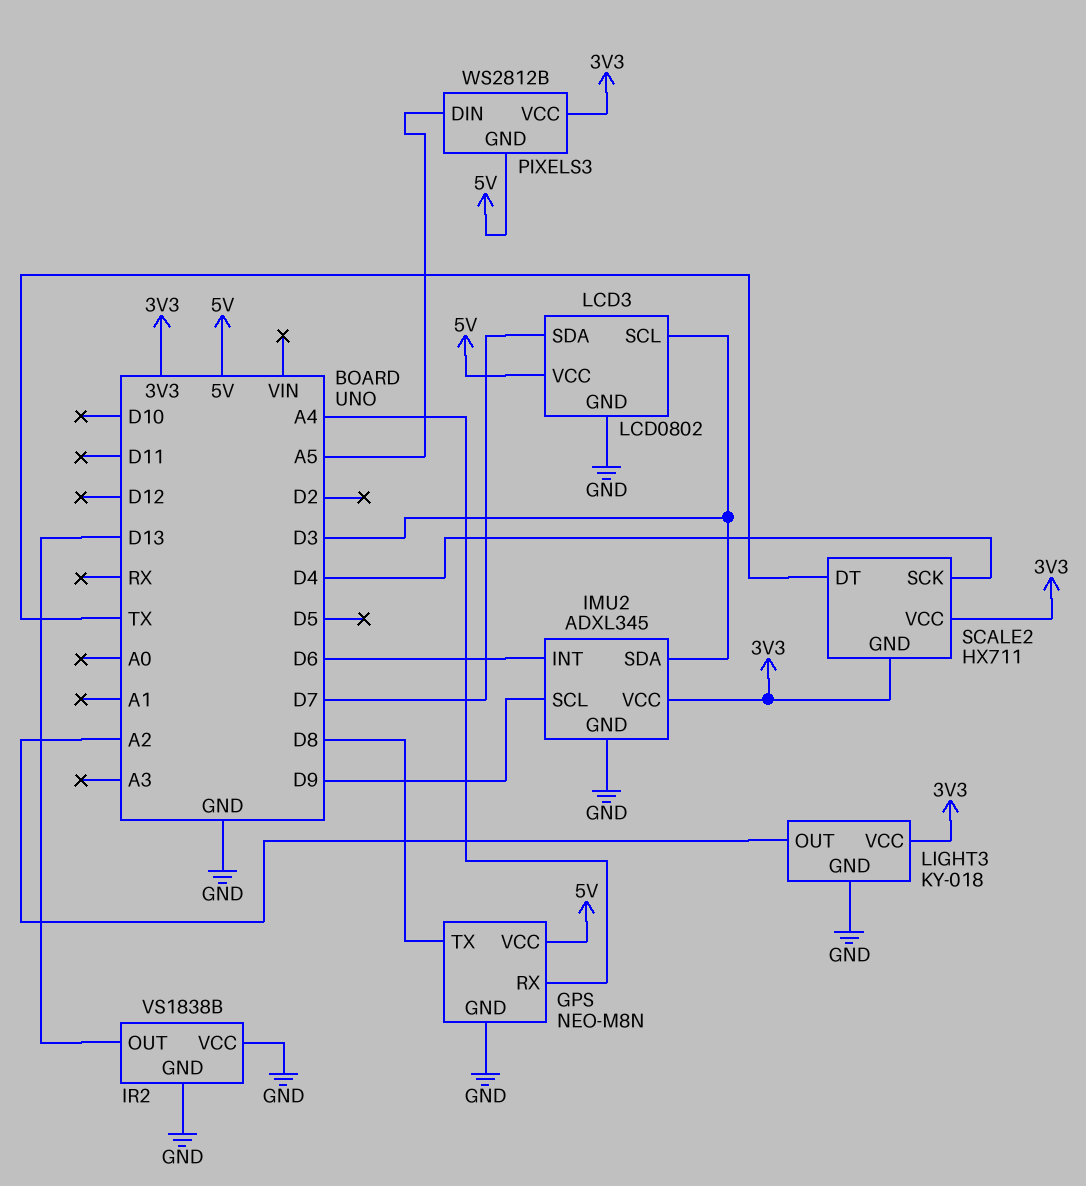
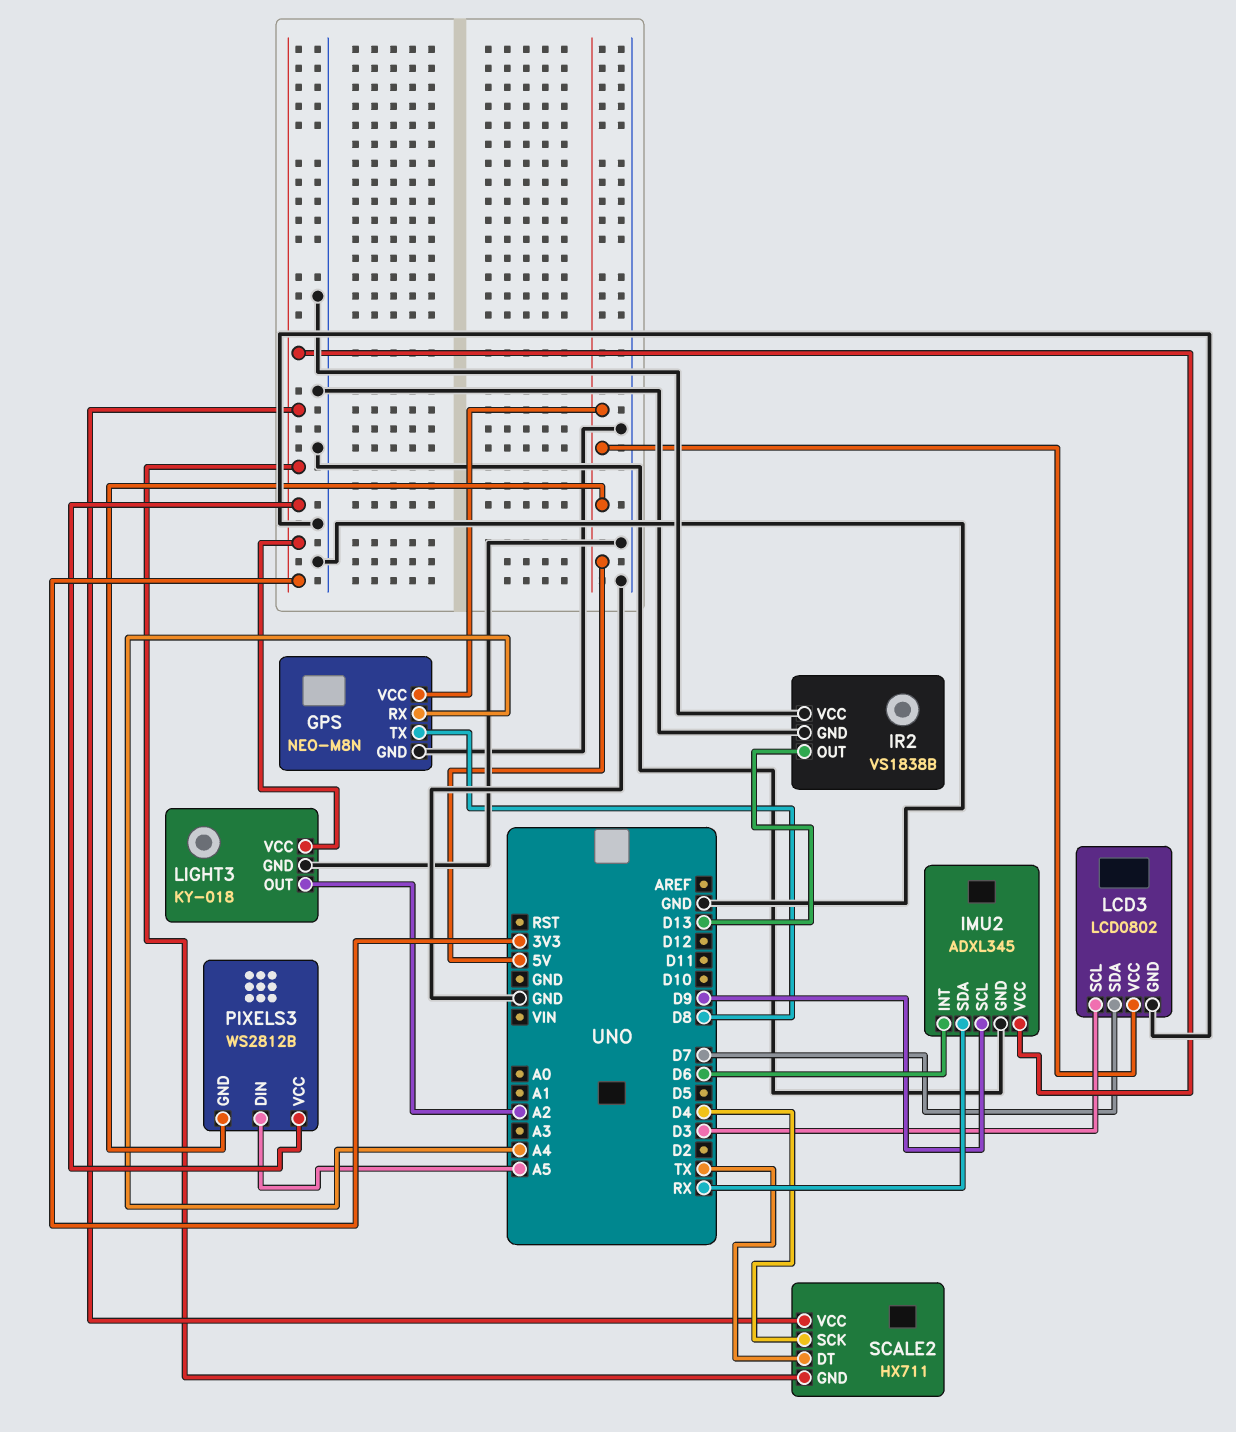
IMU2 pin SDA: D3 -> RX

